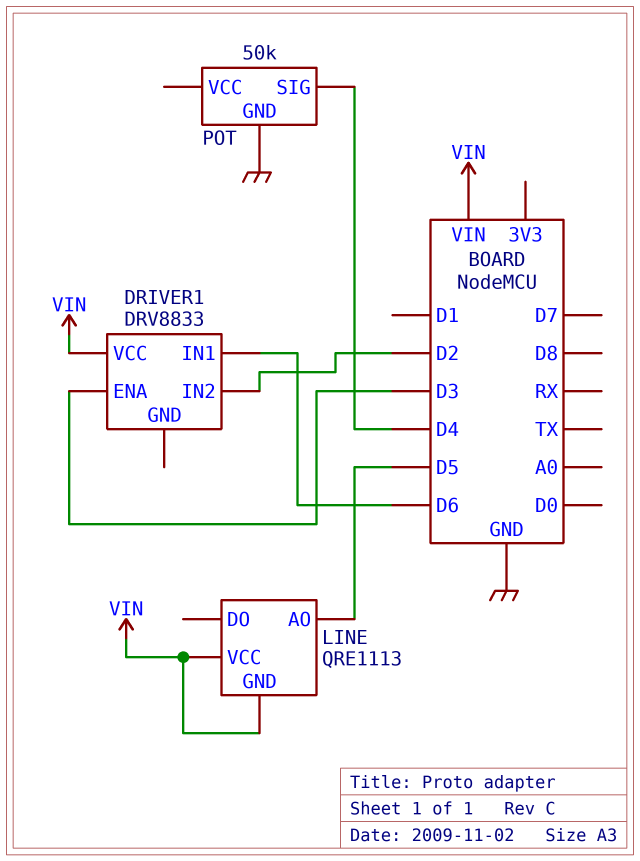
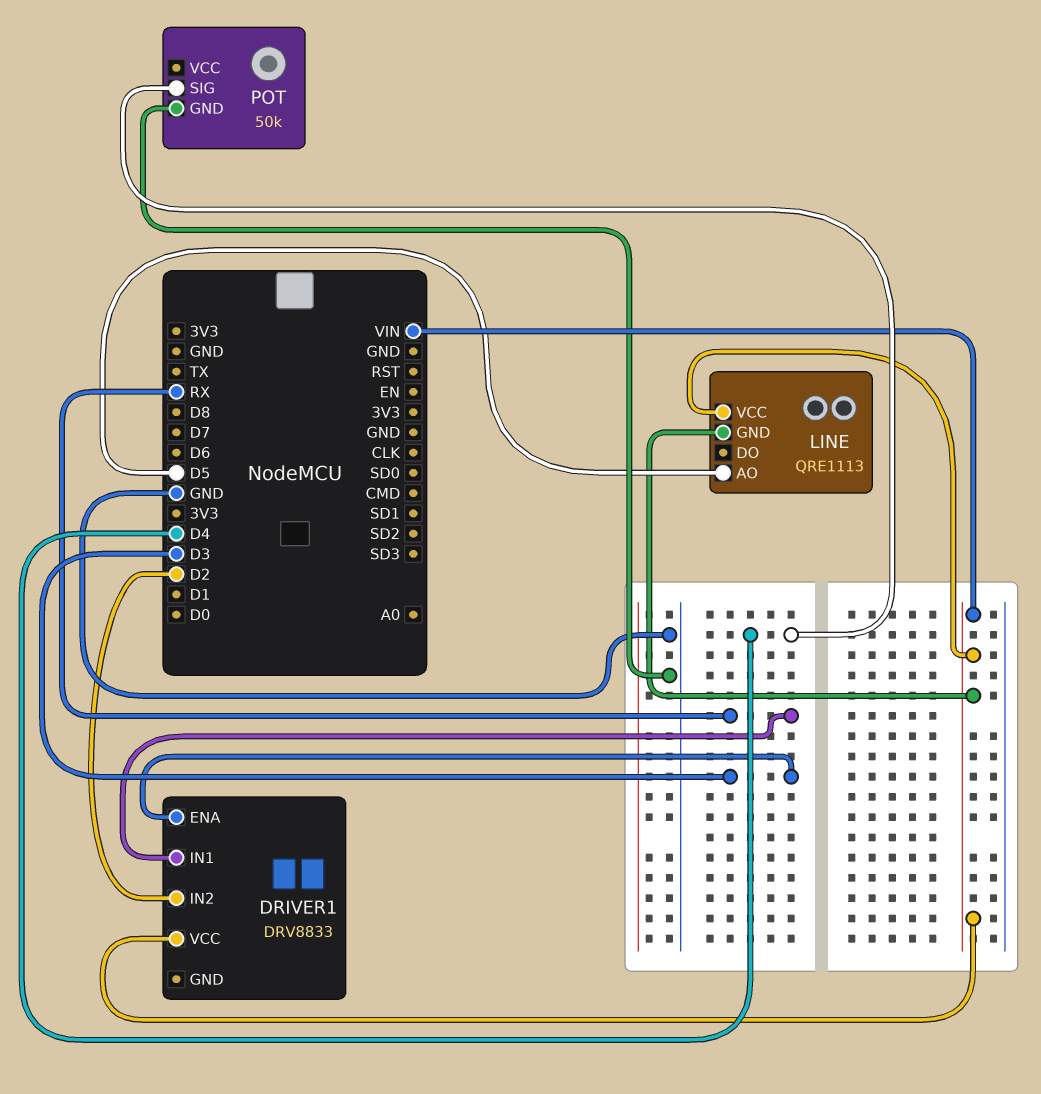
DRIVER1 pin IN1: D6 -> RX

